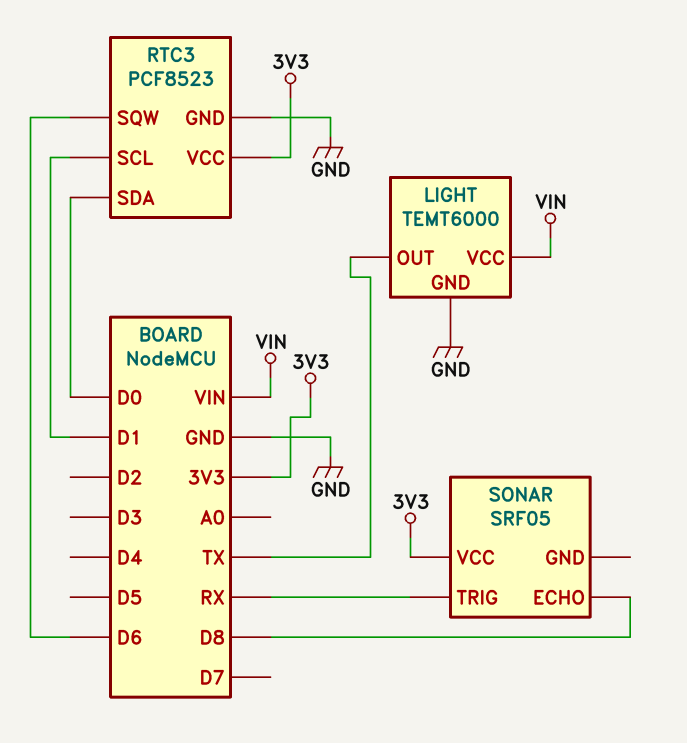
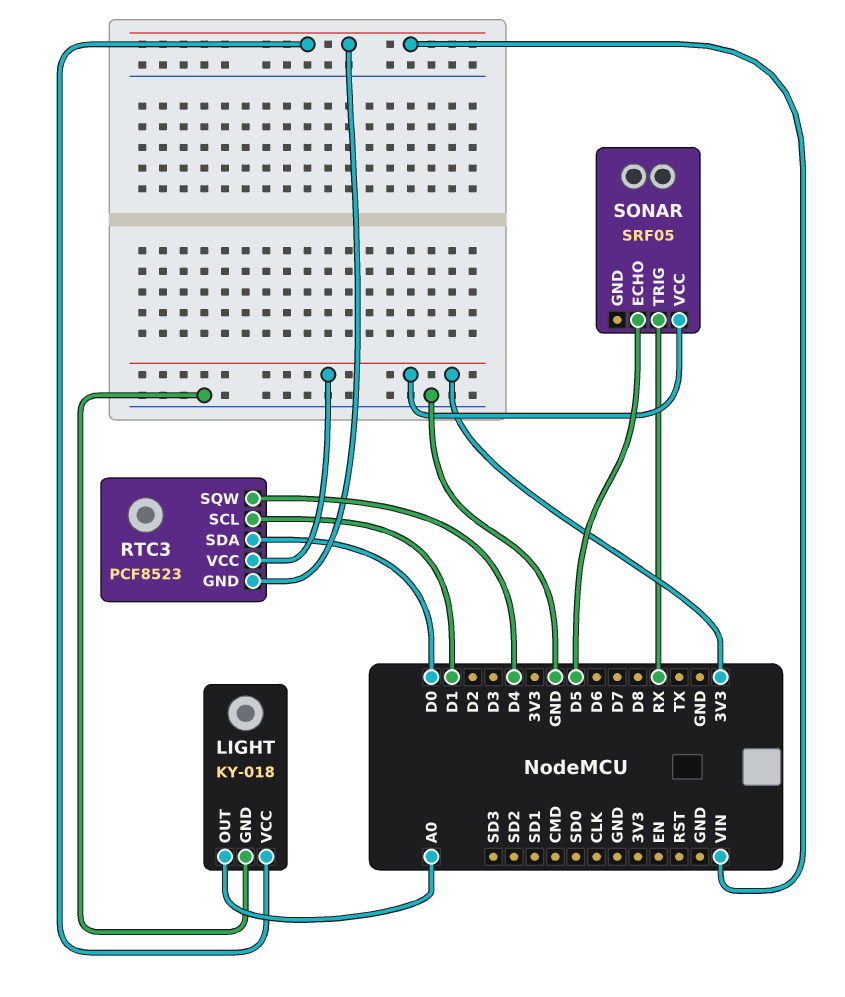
LIGHT: TEMT6000 -> KY-018
LIGHT pin OUT: TX -> A0
RTC3 pin GND: GND -> VIN
RTC3 pin SQW: D6 -> D4
SONAR pin ECHO: D8 -> D5

